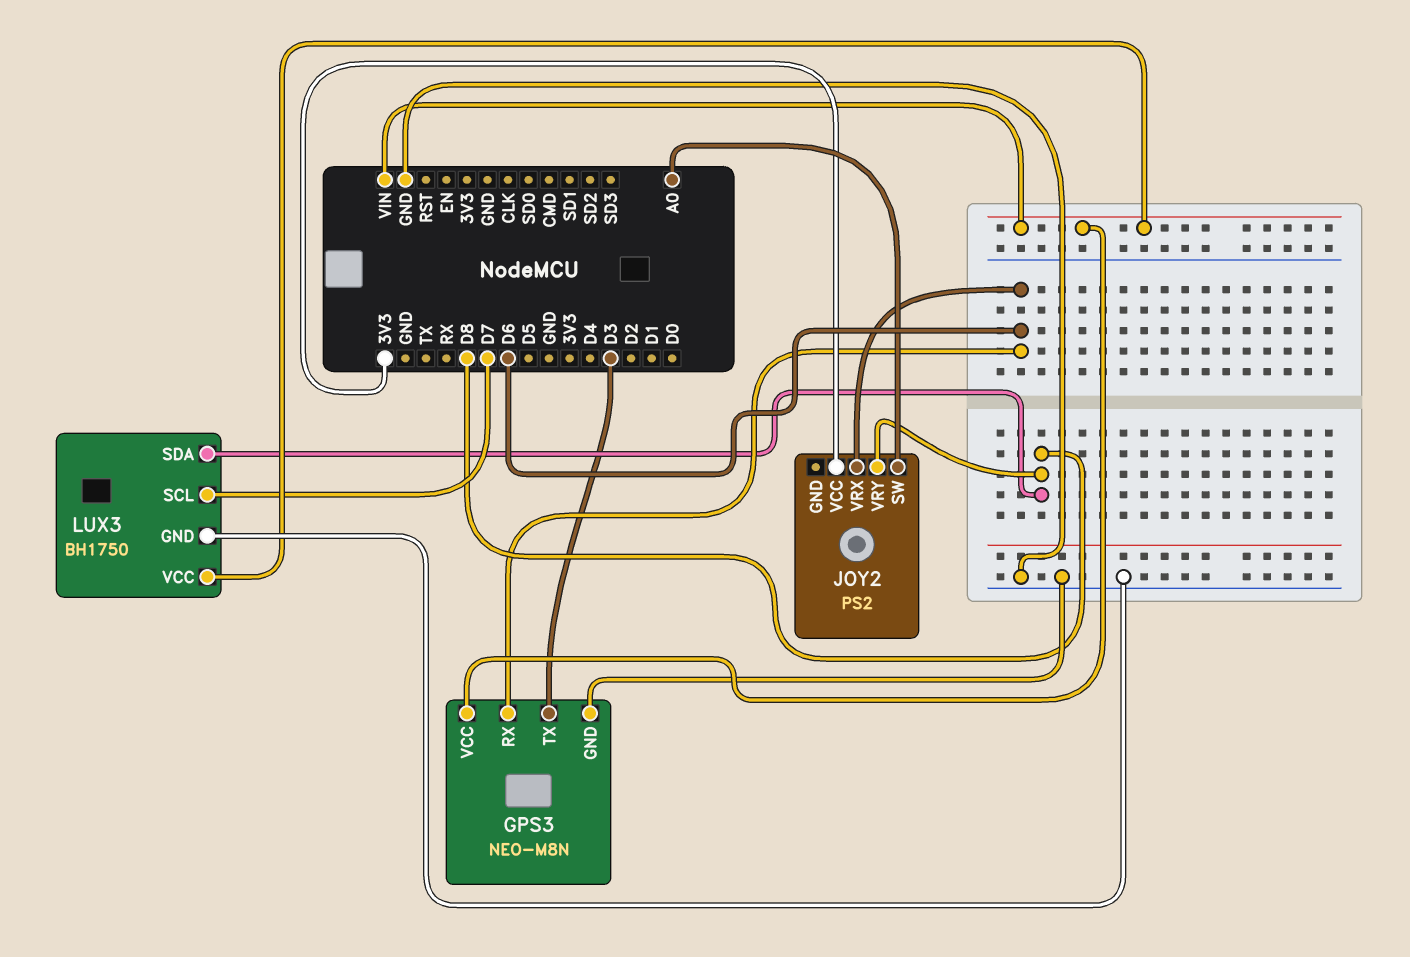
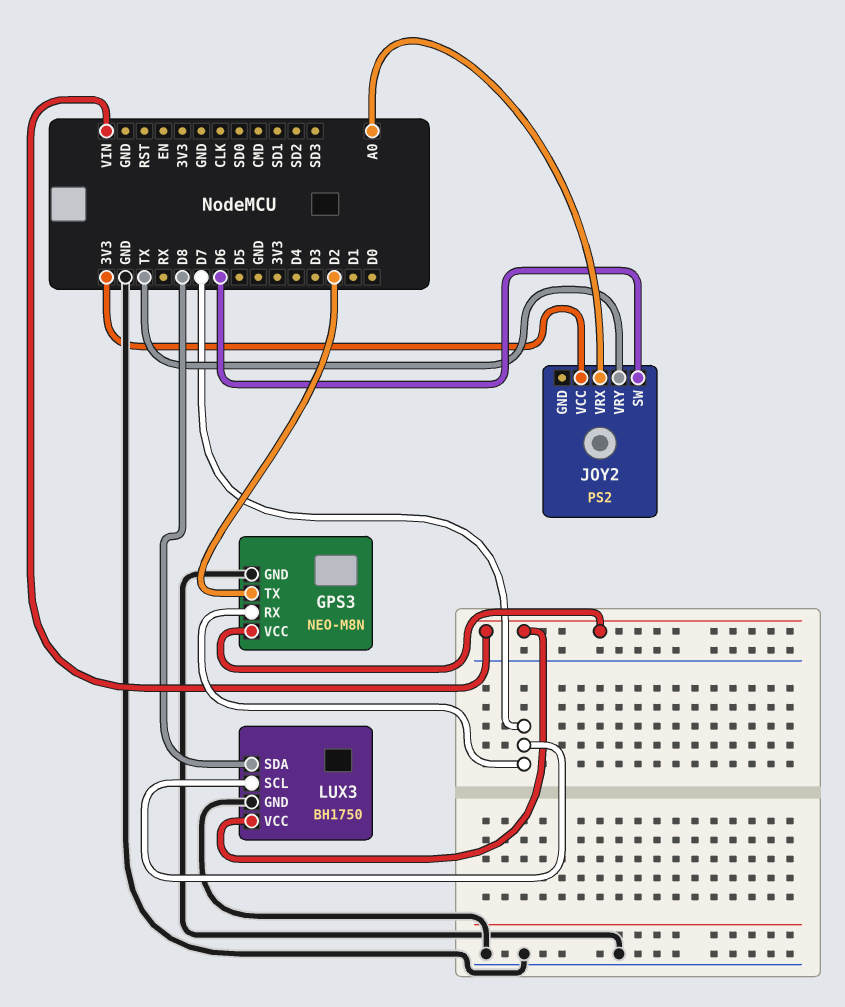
GPS3 pin RX: D6 -> D7
GPS3 pin TX: D3 -> D2
JOY2 pin SW: A0 -> D6
JOY2 pin VRX: D6 -> A0
JOY2 pin VRY: D8 -> TX

